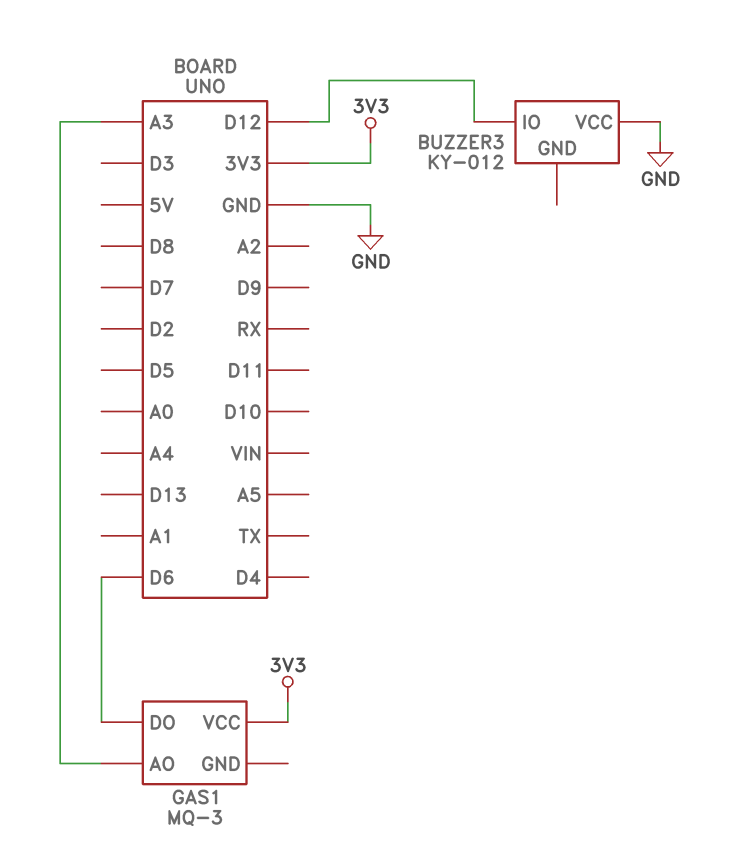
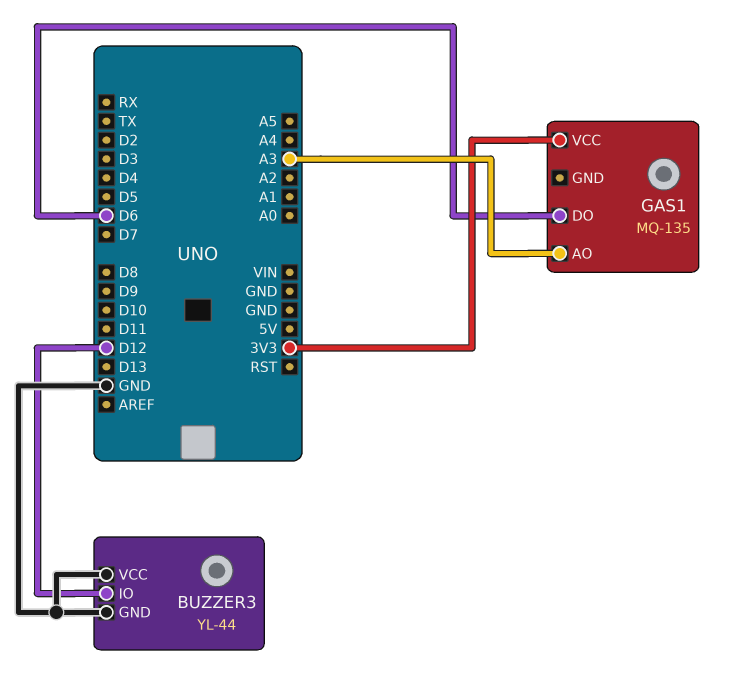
BUZZER3: KY-012 -> YL-44
BUZZER3 pin GND: none -> GND
GAS1: MQ-3 -> MQ-135

